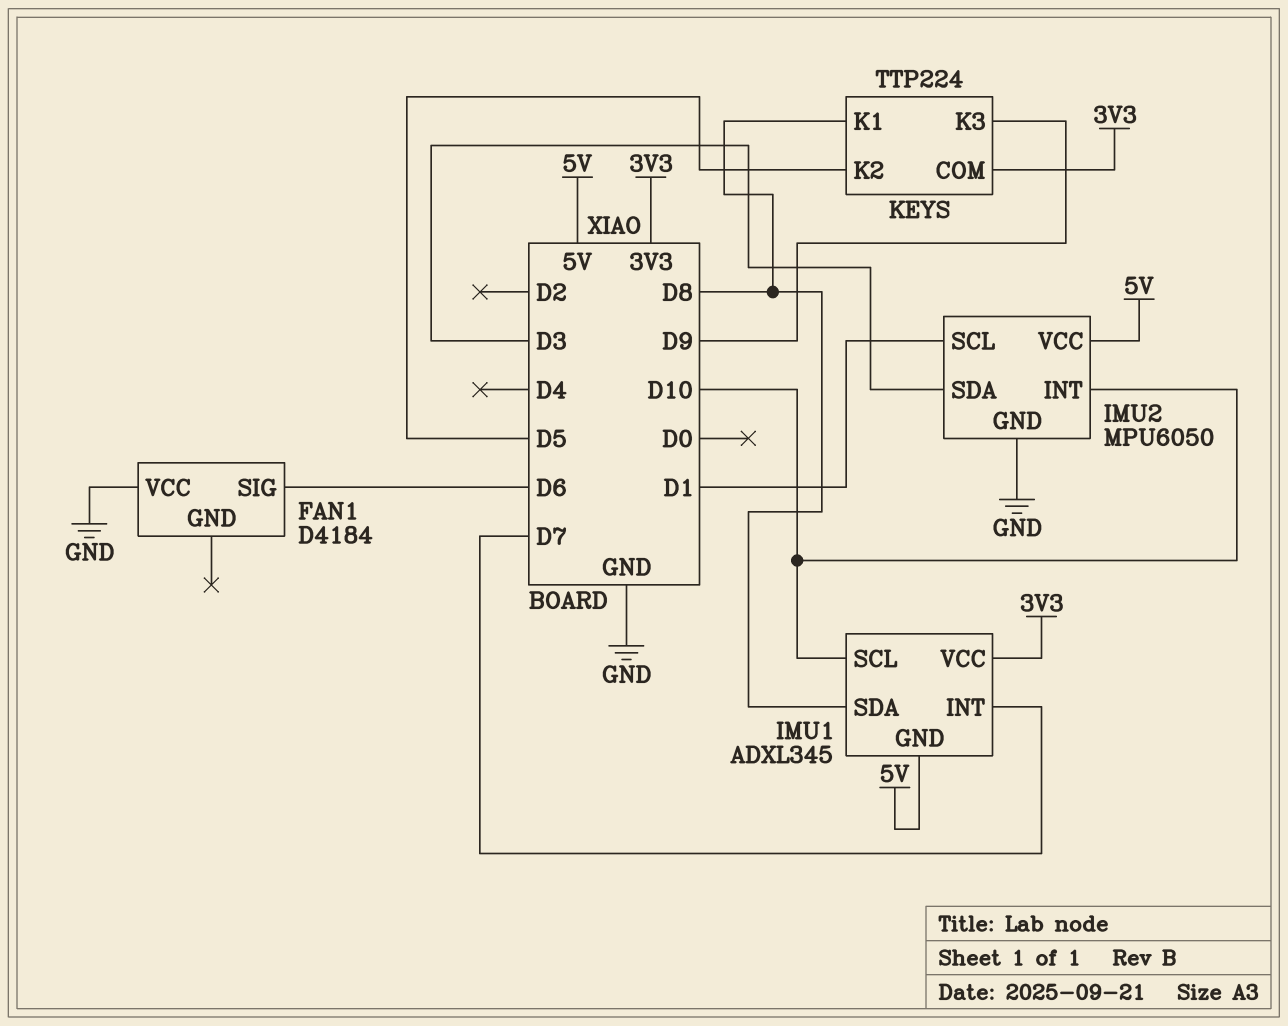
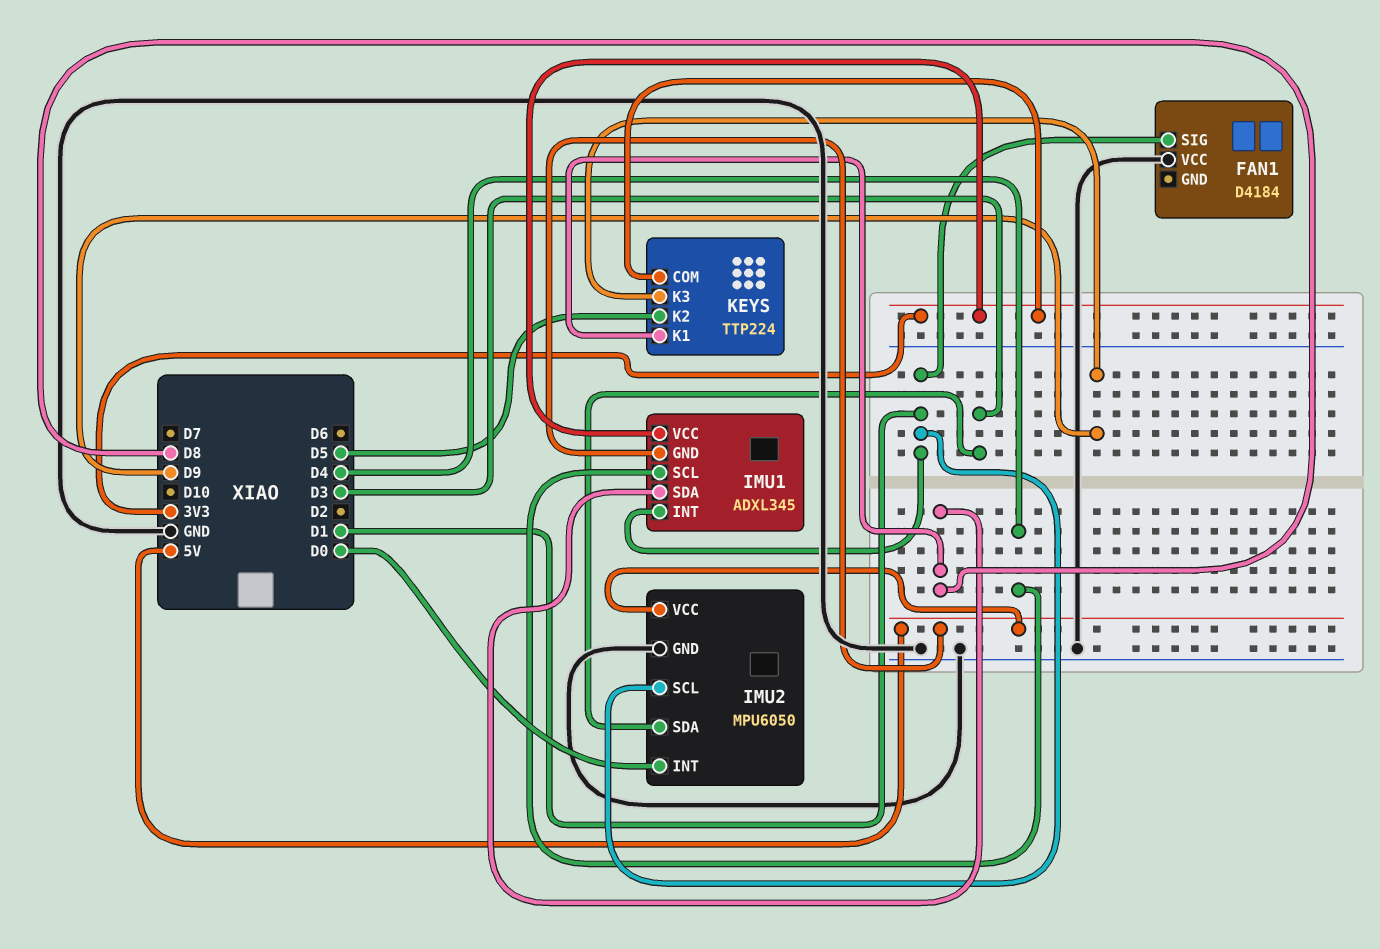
FAN1 pin SIG: D6 -> D1
IMU1 pin INT: D7 -> D1
IMU1 pin SCL: D10 -> D4
IMU2 pin INT: D10 -> D0

